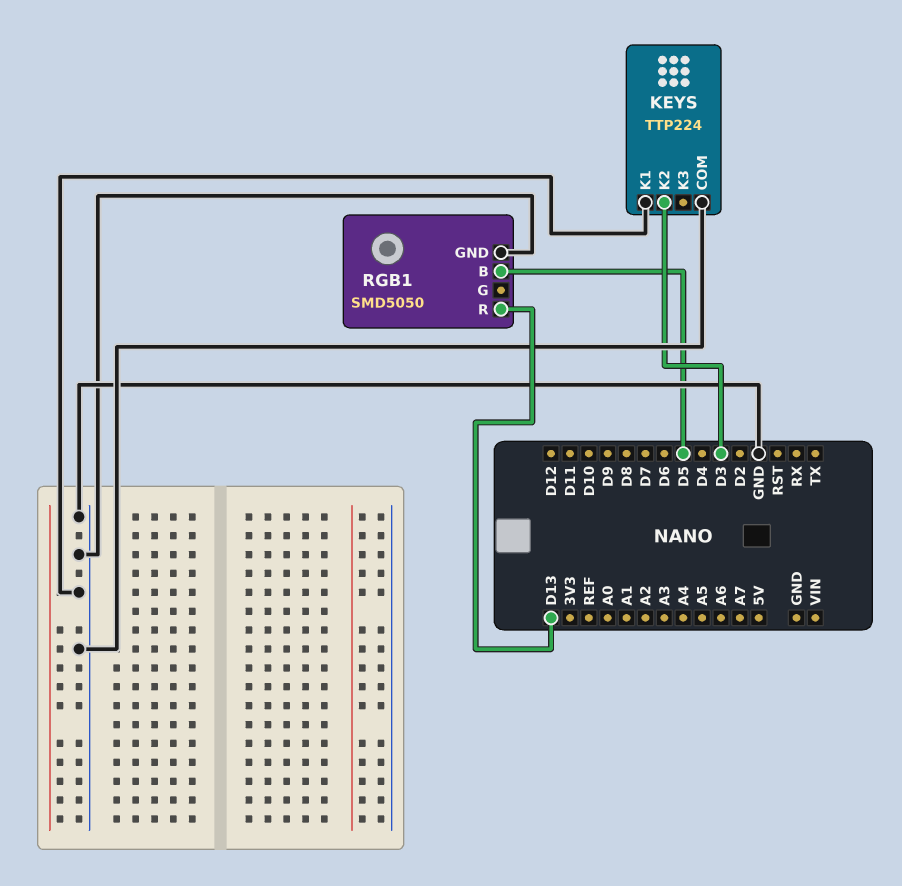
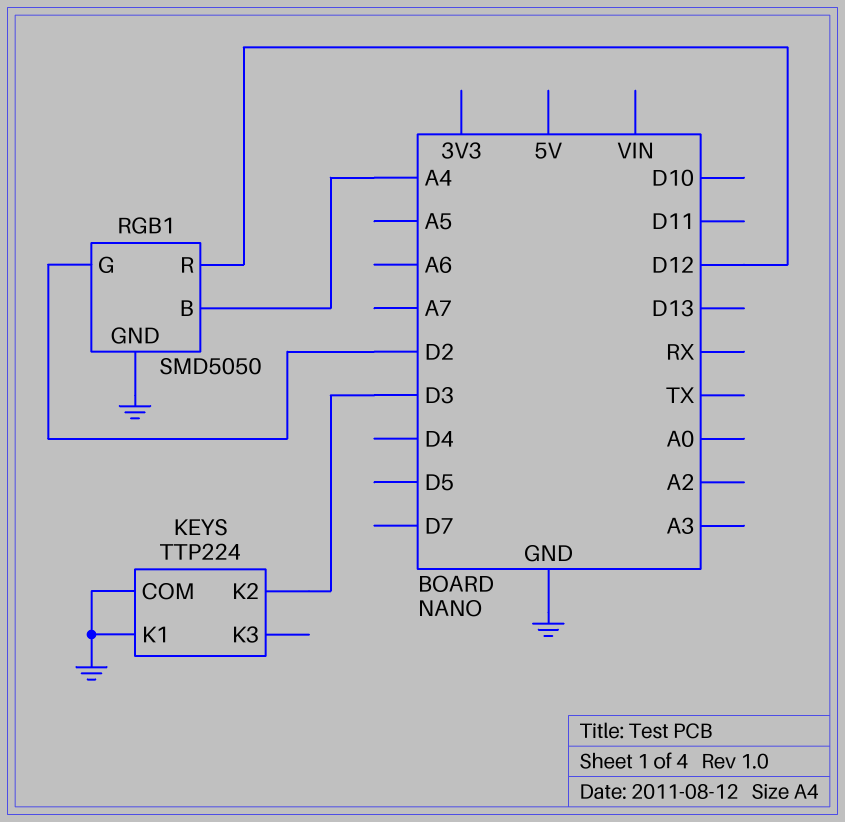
RGB1 pin B: D5 -> A4
RGB1 pin G: none -> D2
RGB1 pin R: D13 -> D12

